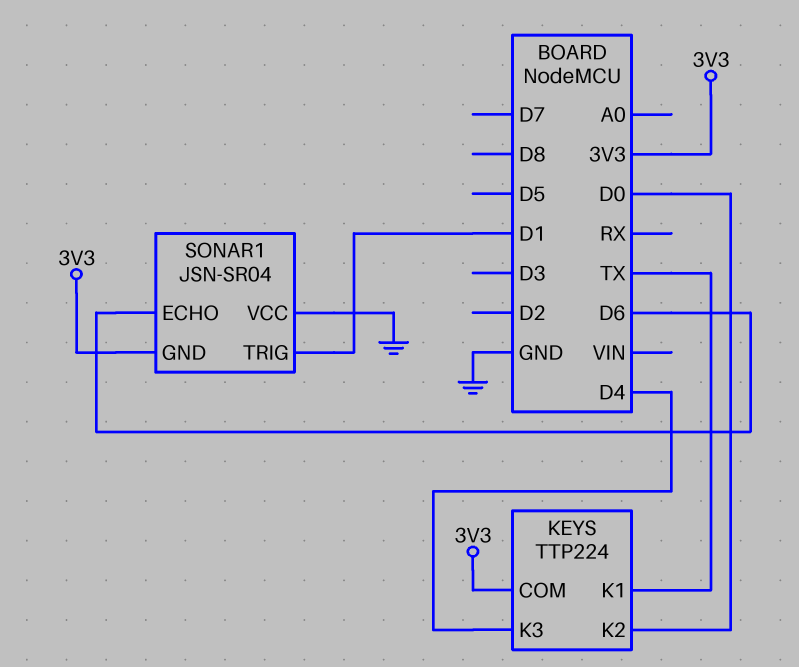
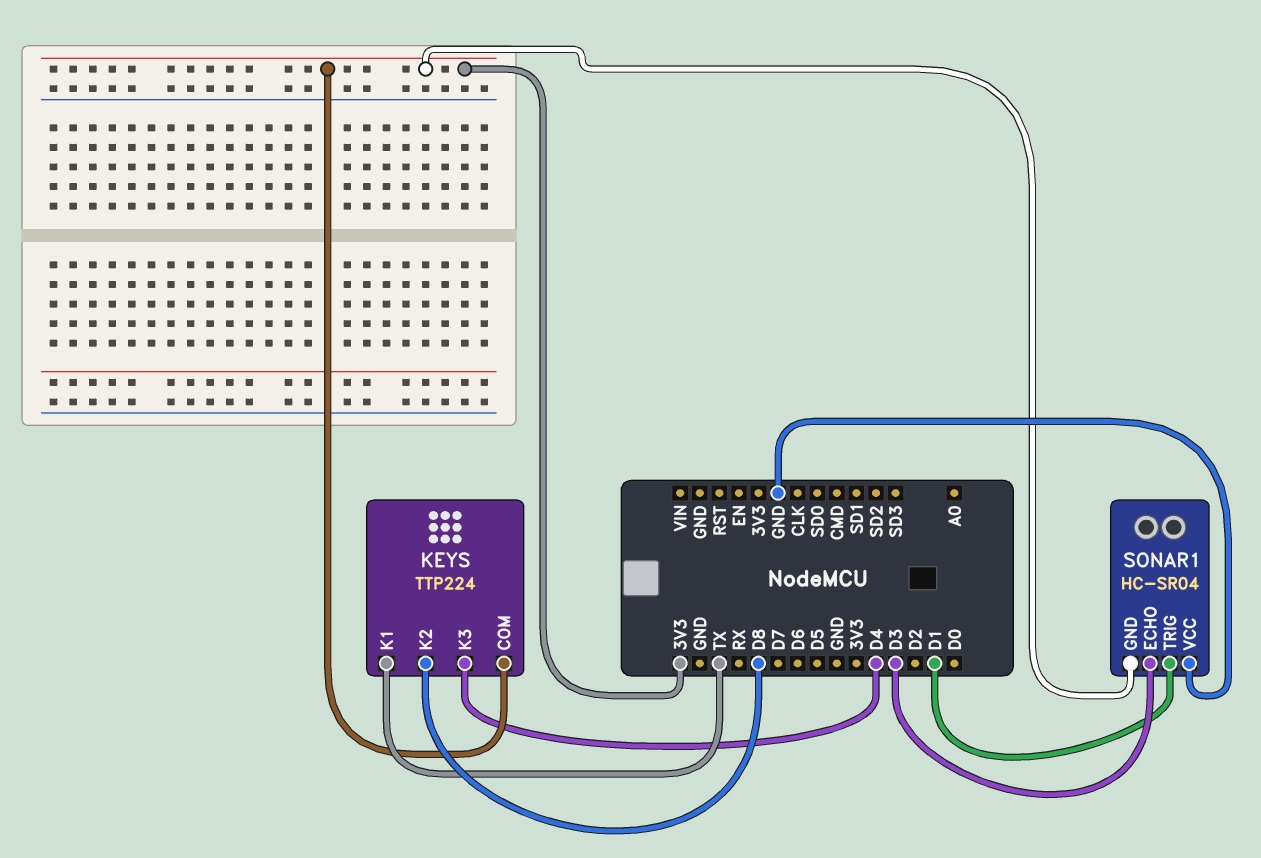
KEYS pin K2: D0 -> D8
SONAR1: JSN-SR04 -> HC-SR04
SONAR1 pin ECHO: D6 -> D3

